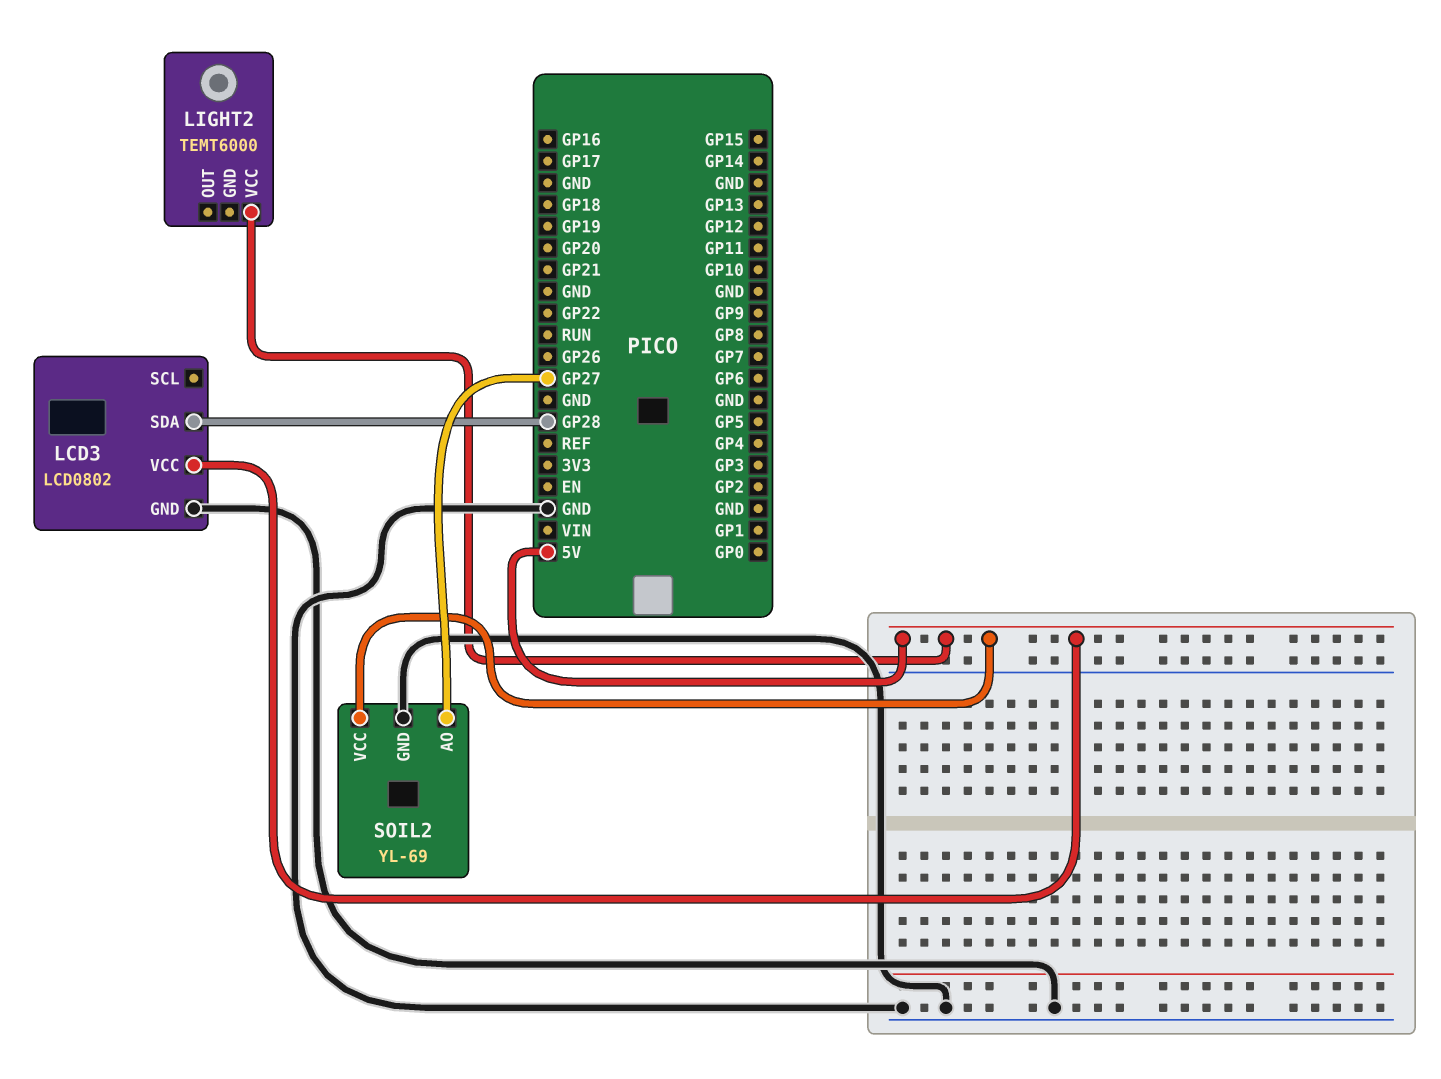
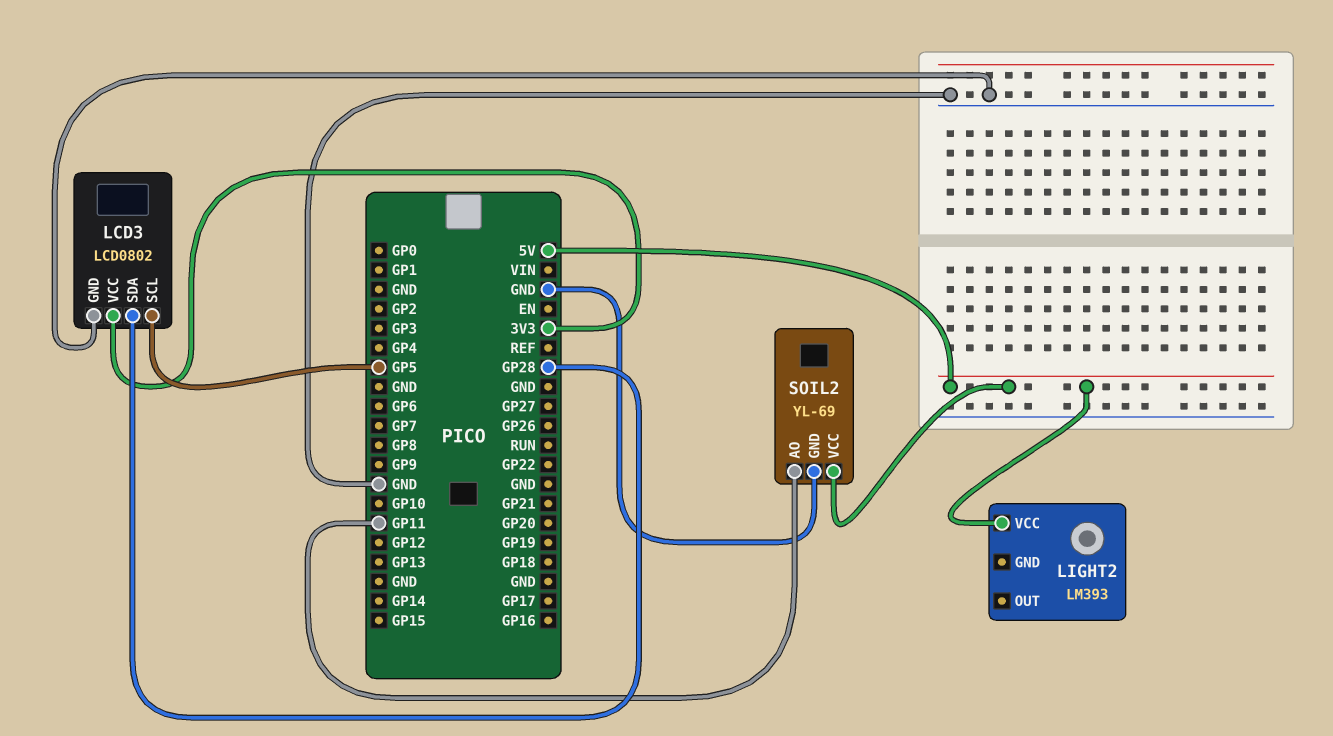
LCD3 pin SCL: none -> GP5
LCD3 pin VCC: 5V -> 3V3
LIGHT2: TEMT6000 -> LM393
SOIL2 pin AO: GP27 -> GP11

